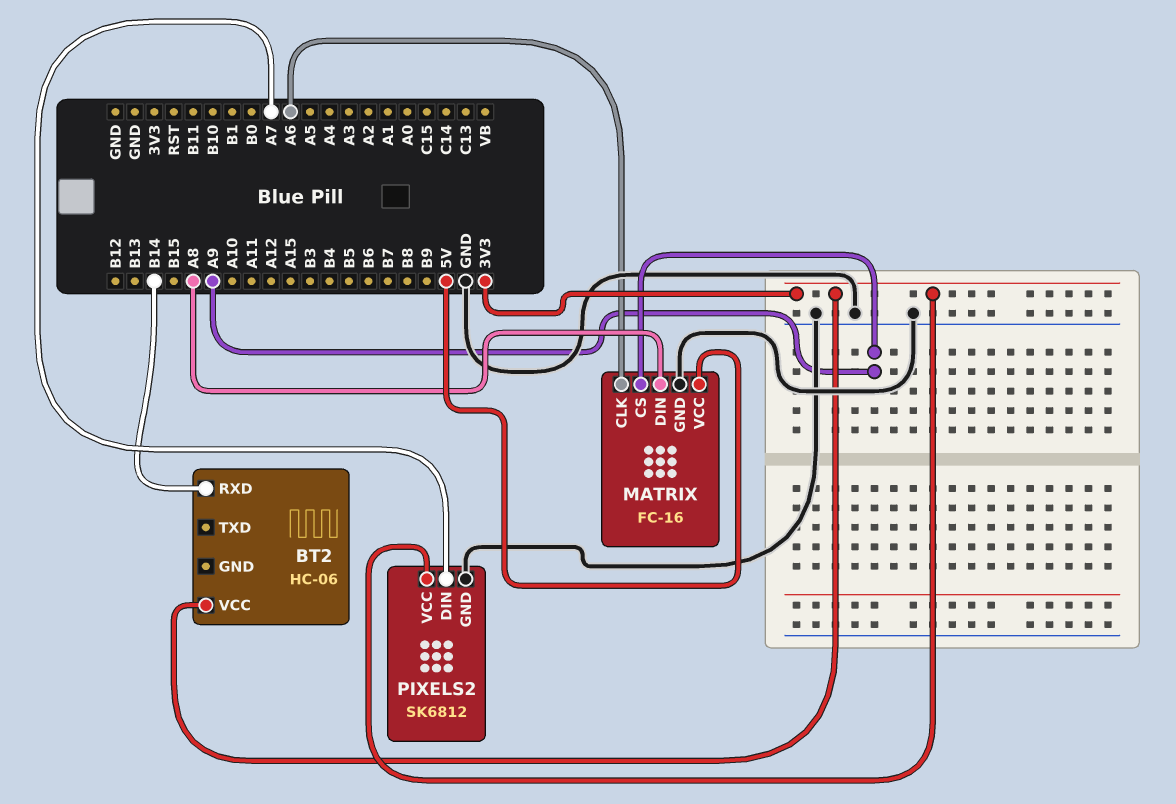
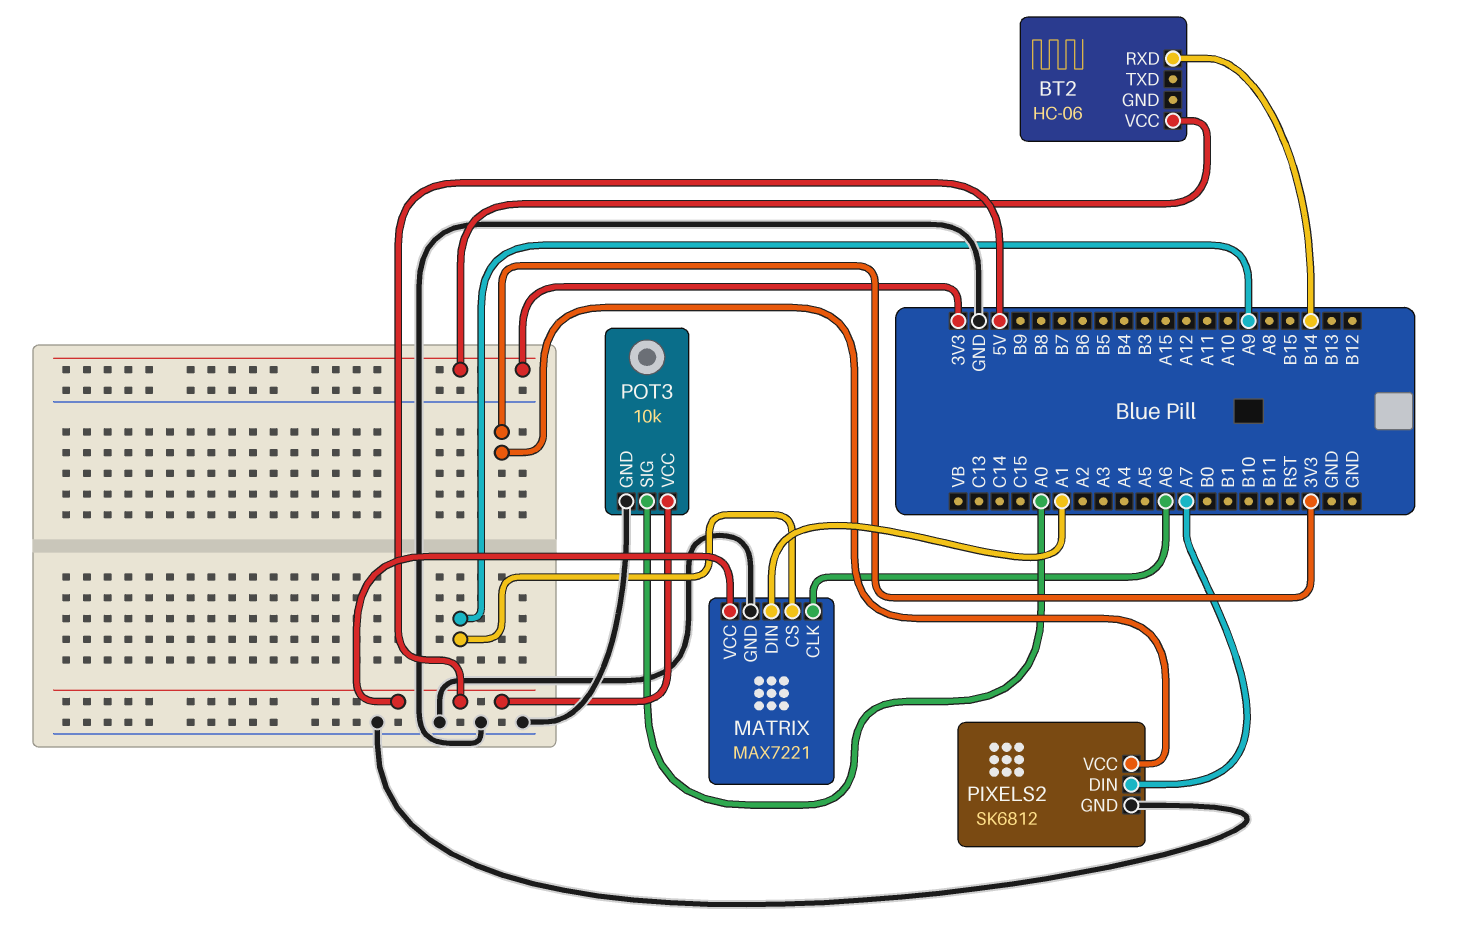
MATRIX: FC-16 -> MAX7221
MATRIX pin DIN: A8 -> A1
POT3: none -> 10k
POT3 pin GND: none -> GND
POT3 pin SIG: none -> A0
POT3 pin VCC: none -> 5V

